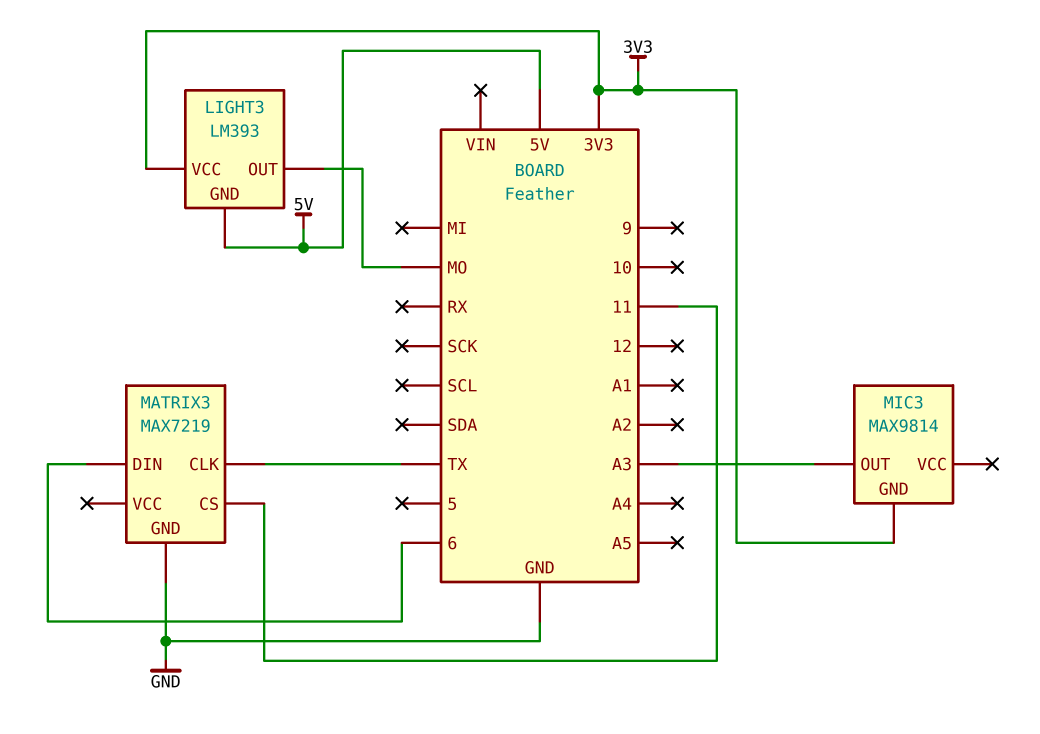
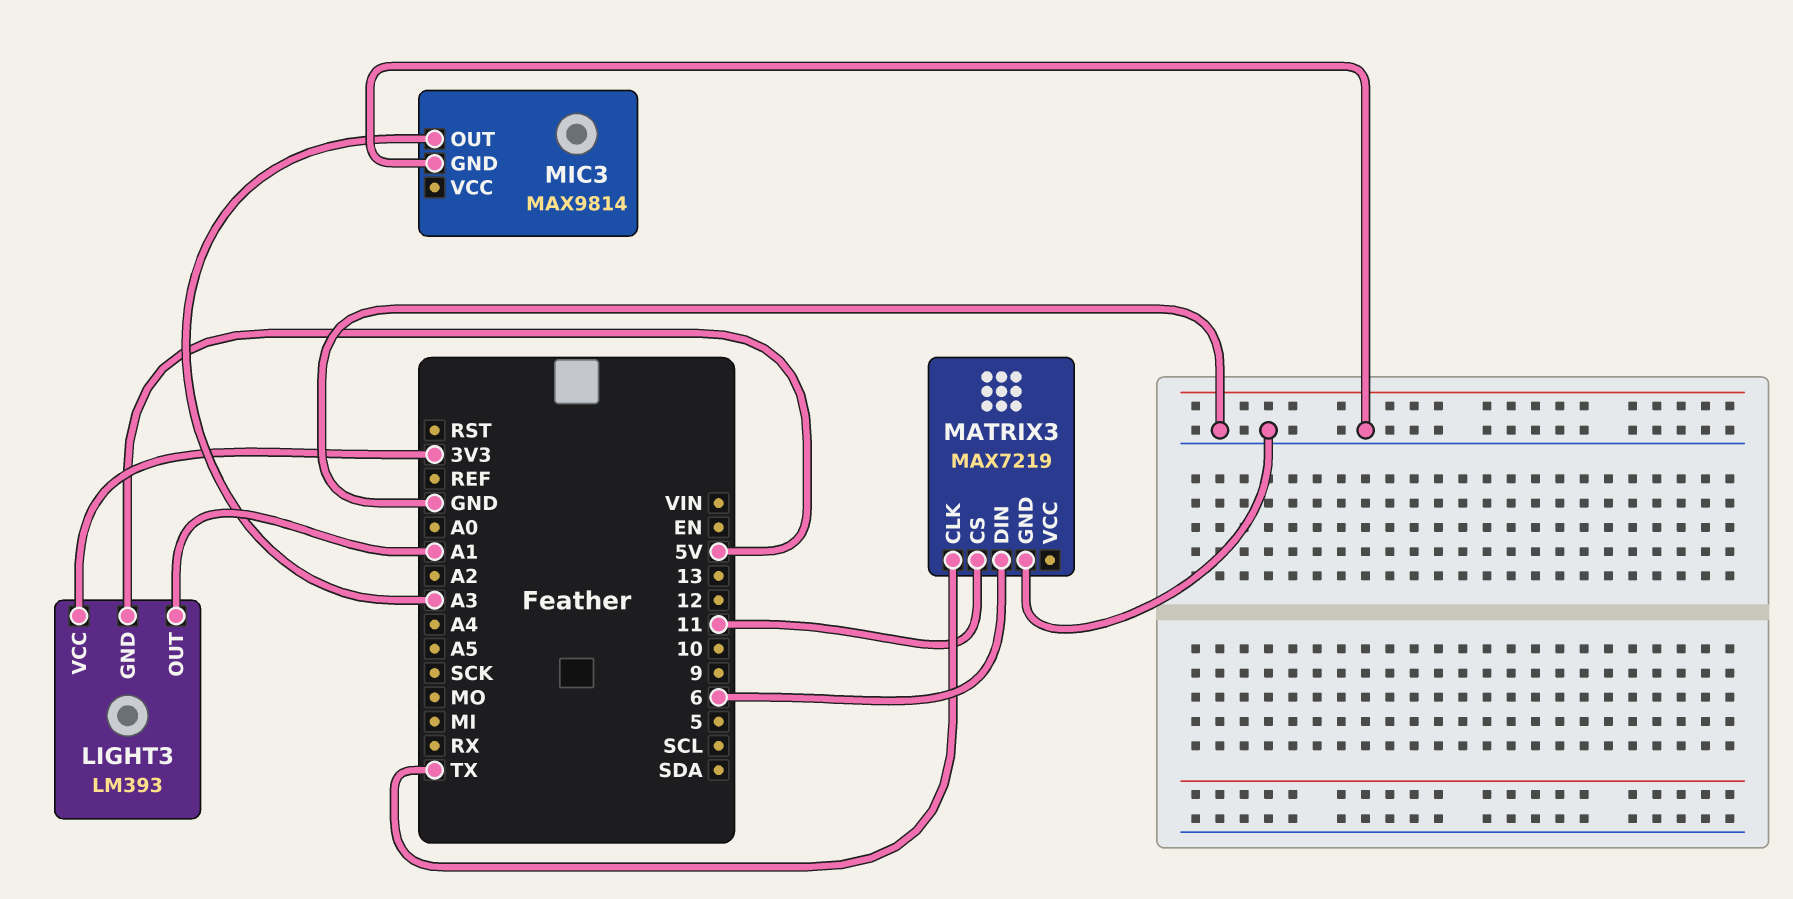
LIGHT3 pin OUT: MO -> A1
MIC3 pin GND: 3V3 -> GND

